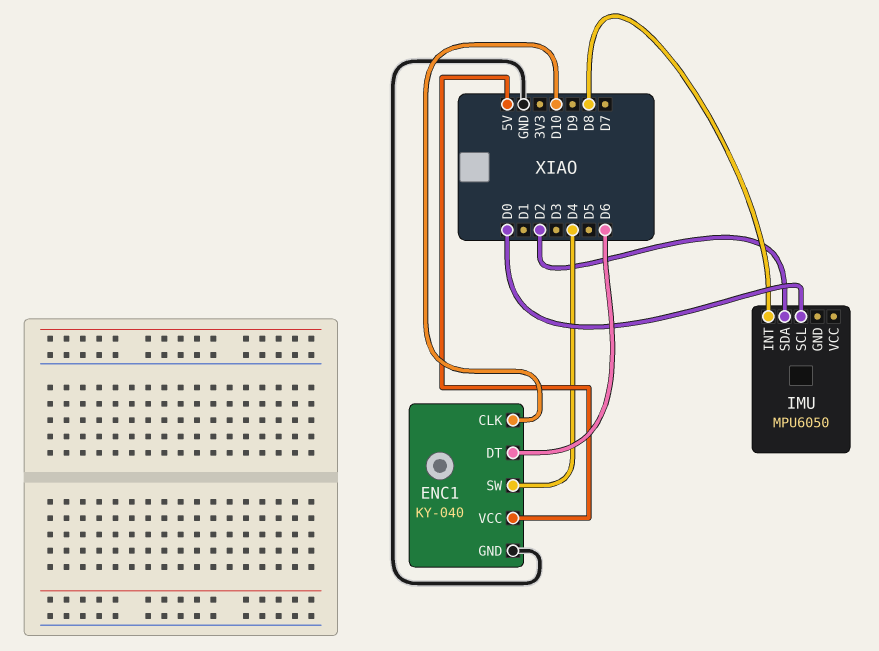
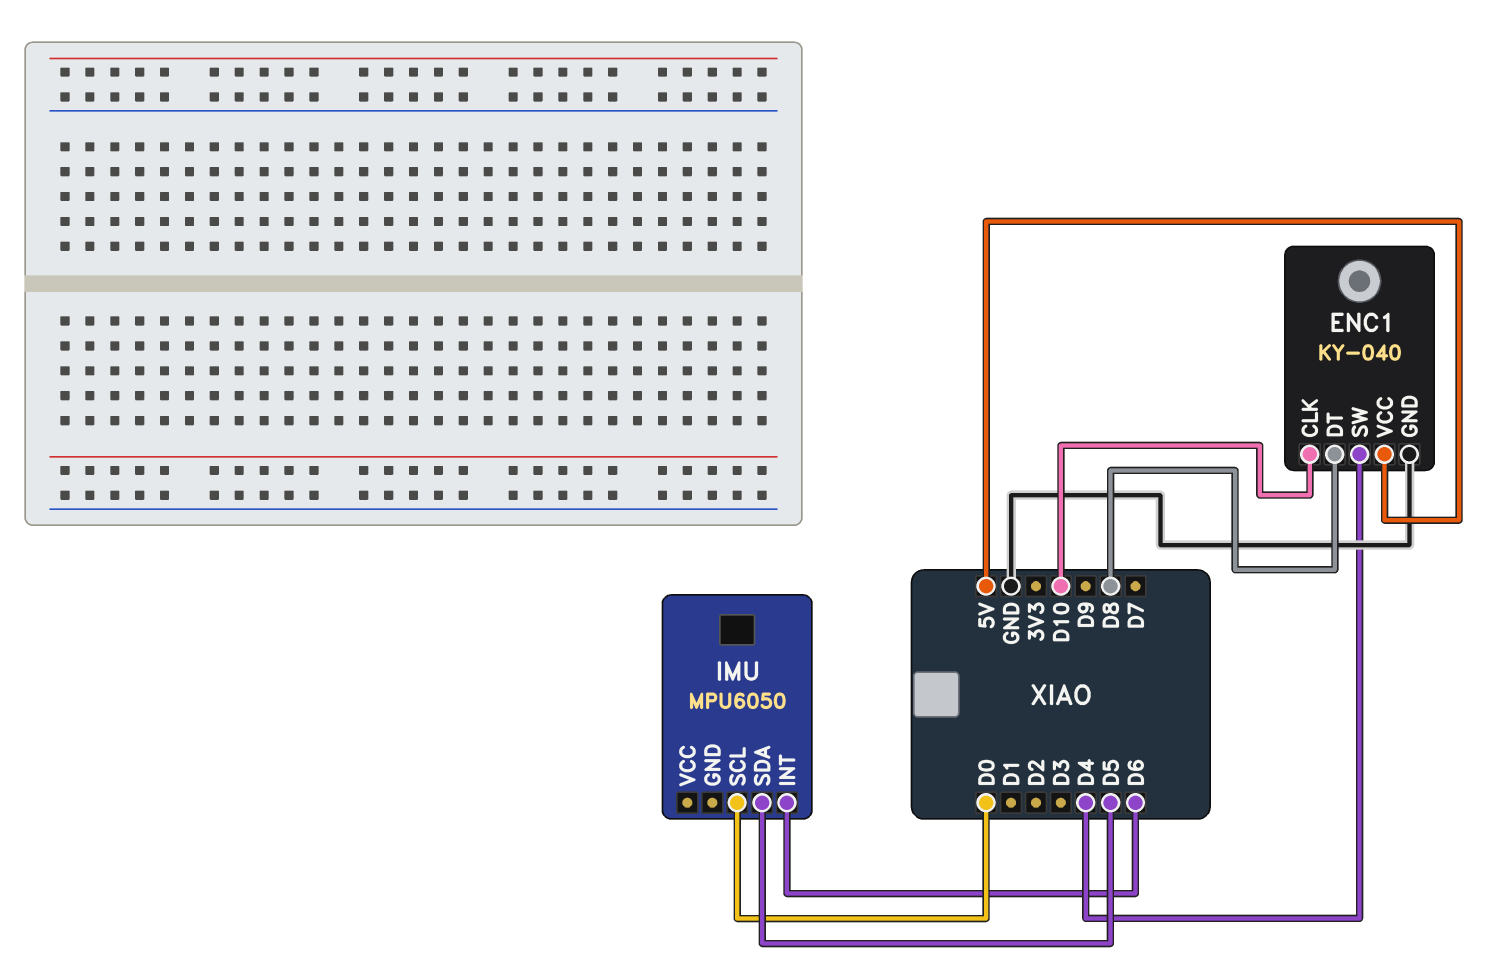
ENC1 pin DT: D6 -> D8
IMU pin INT: D8 -> D6
IMU pin SDA: D2 -> D5

